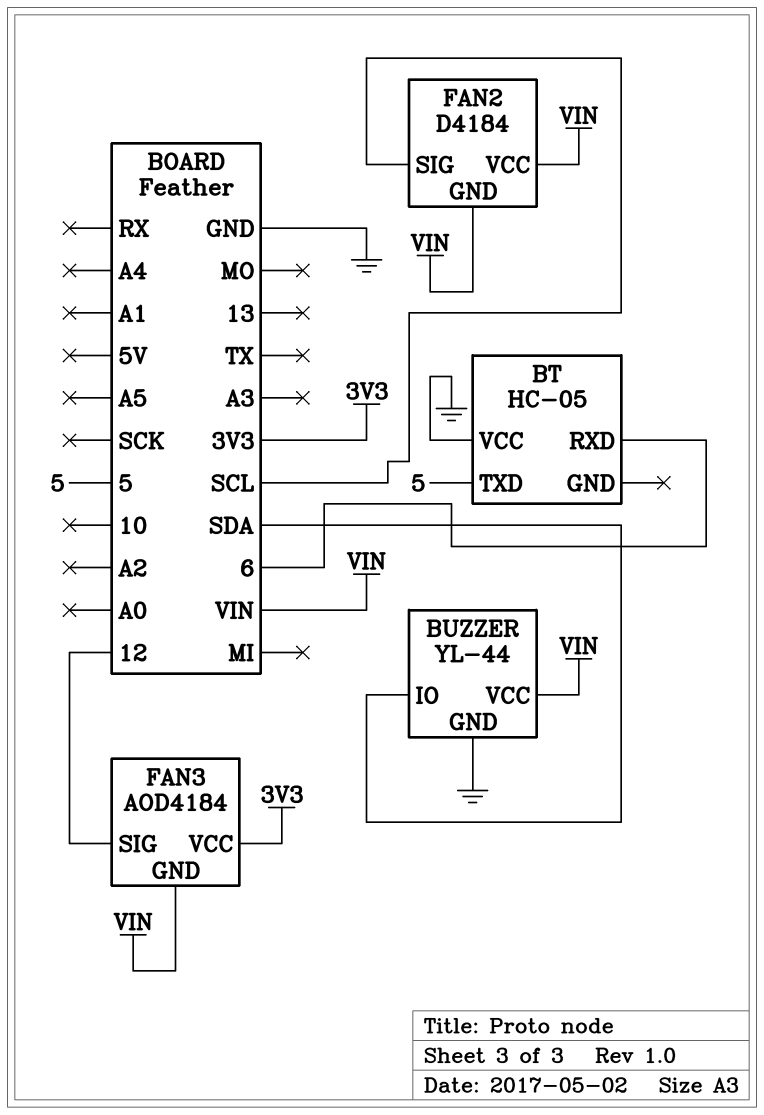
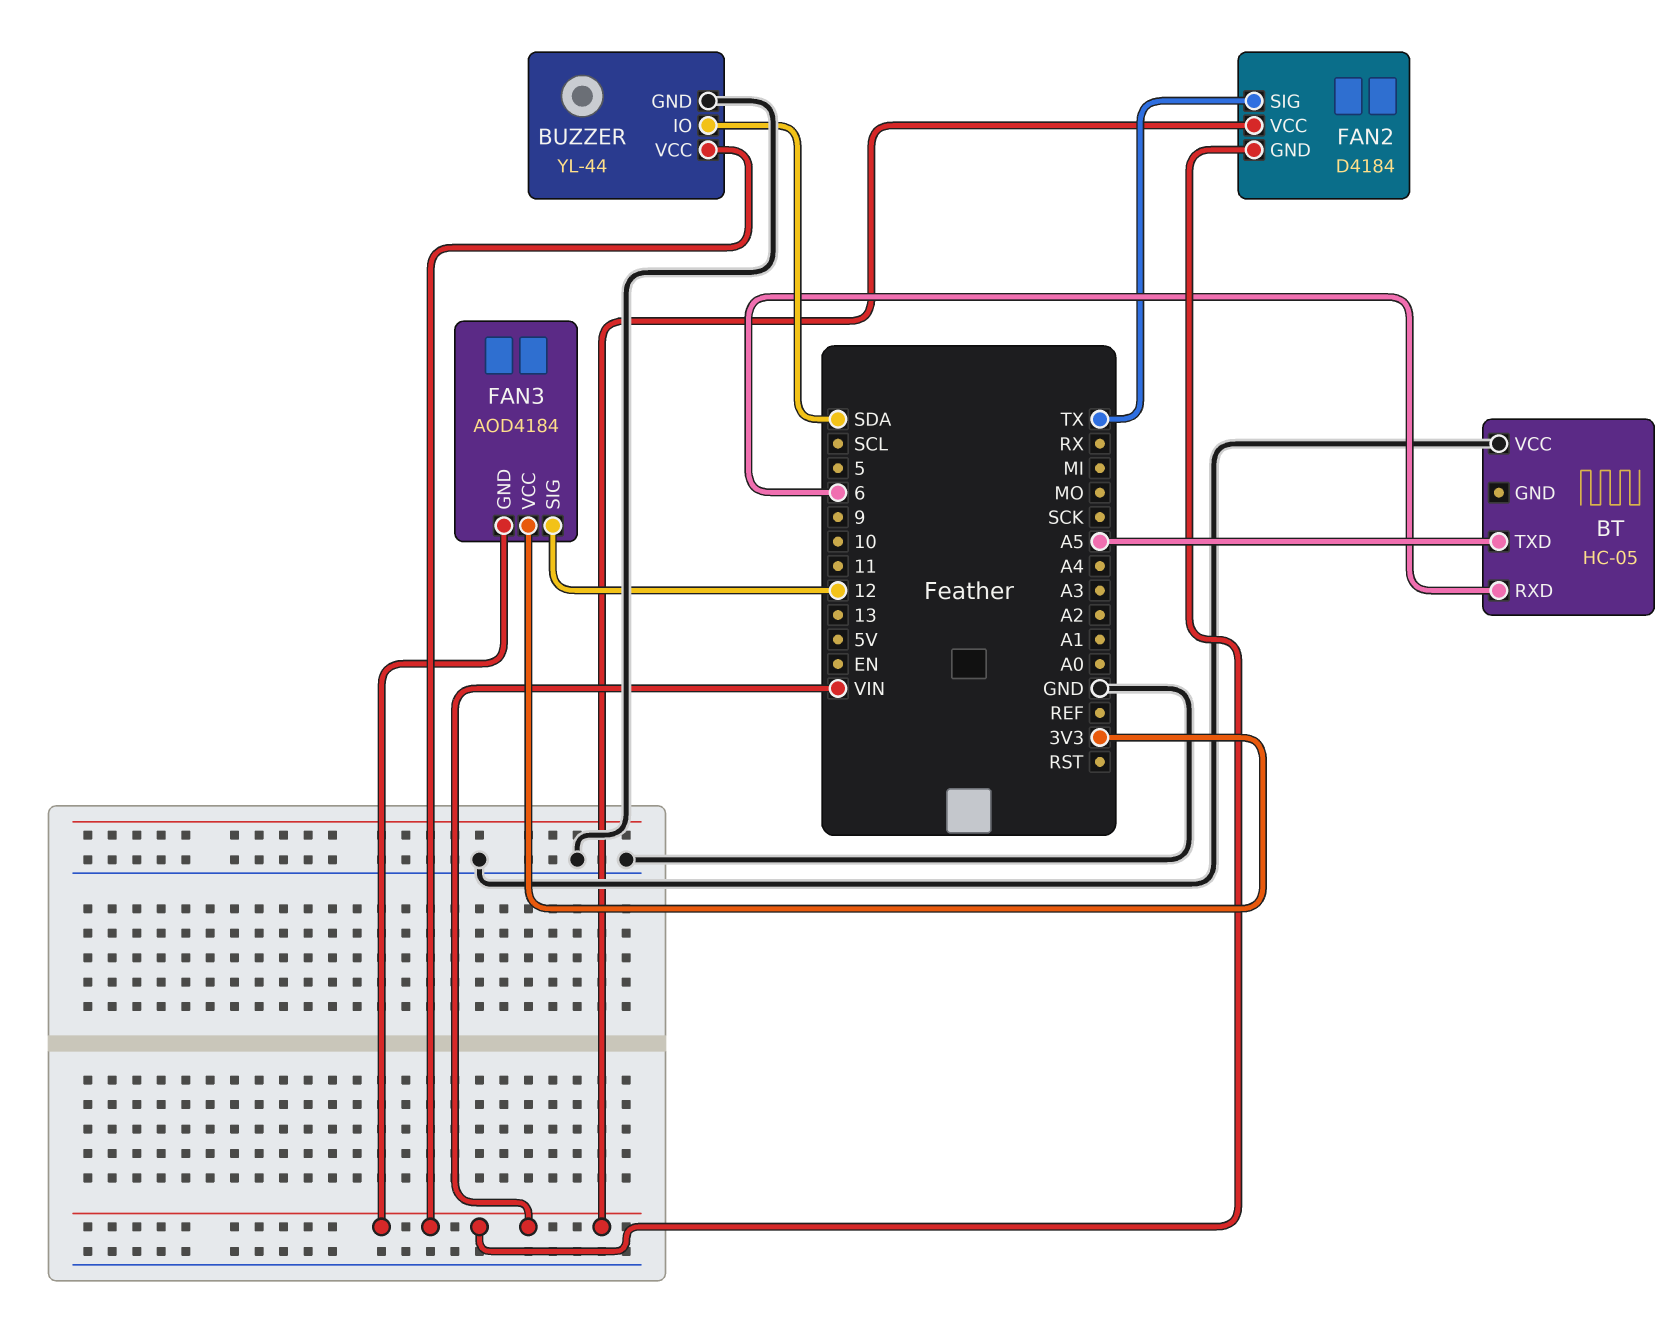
BT pin TXD: 5 -> A5
FAN2 pin SIG: SCL -> TX

